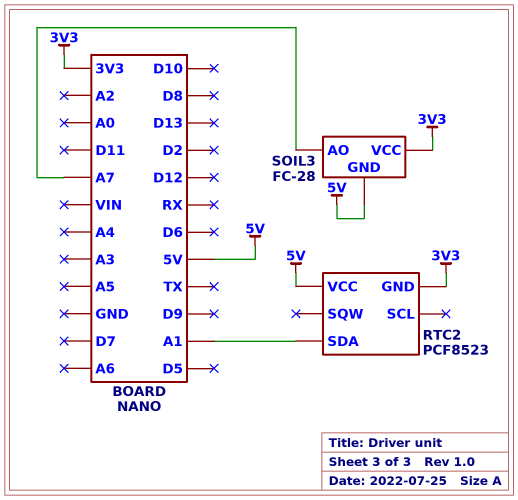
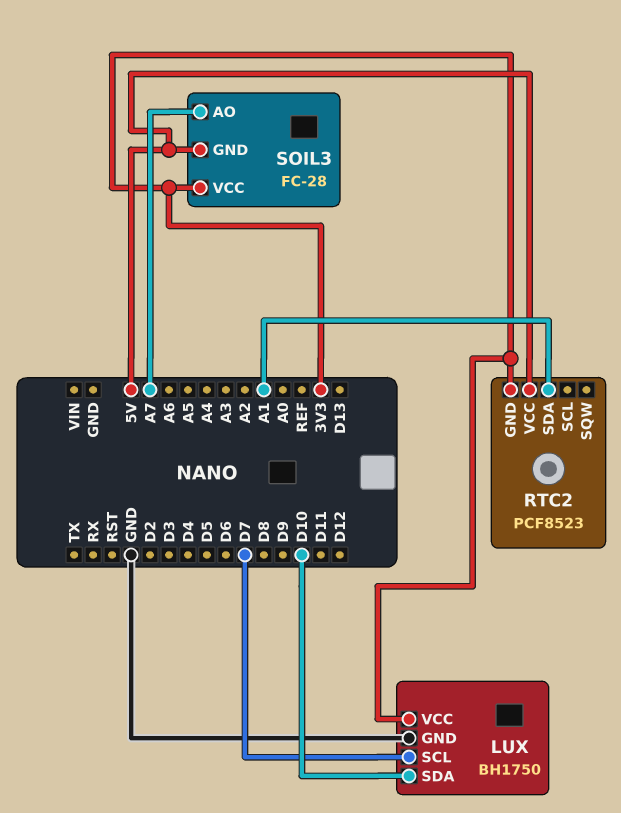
LUX: none -> BH1750
LUX pin GND: none -> GND
LUX pin SCL: none -> D7
LUX pin SDA: none -> D10
LUX pin VCC: none -> 3V3

